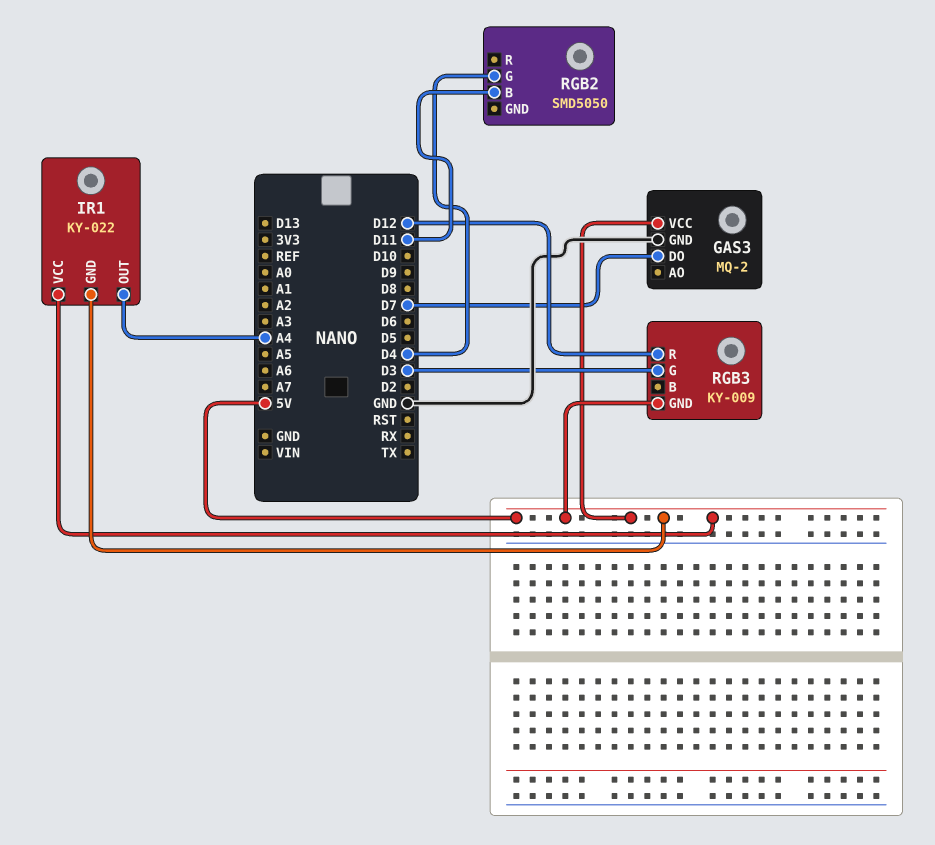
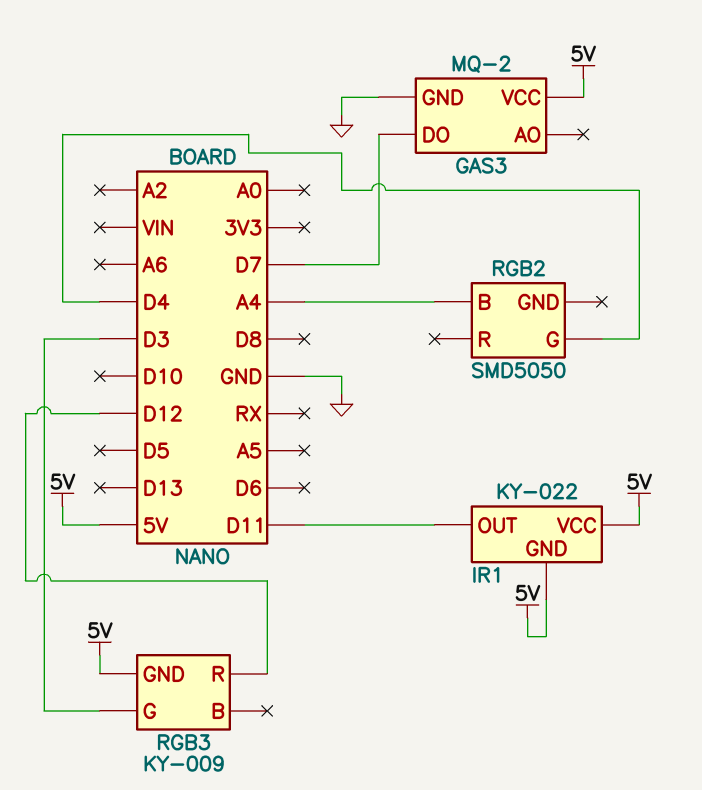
IR1 pin OUT: A4 -> D11
RGB2 pin B: D11 -> A4

